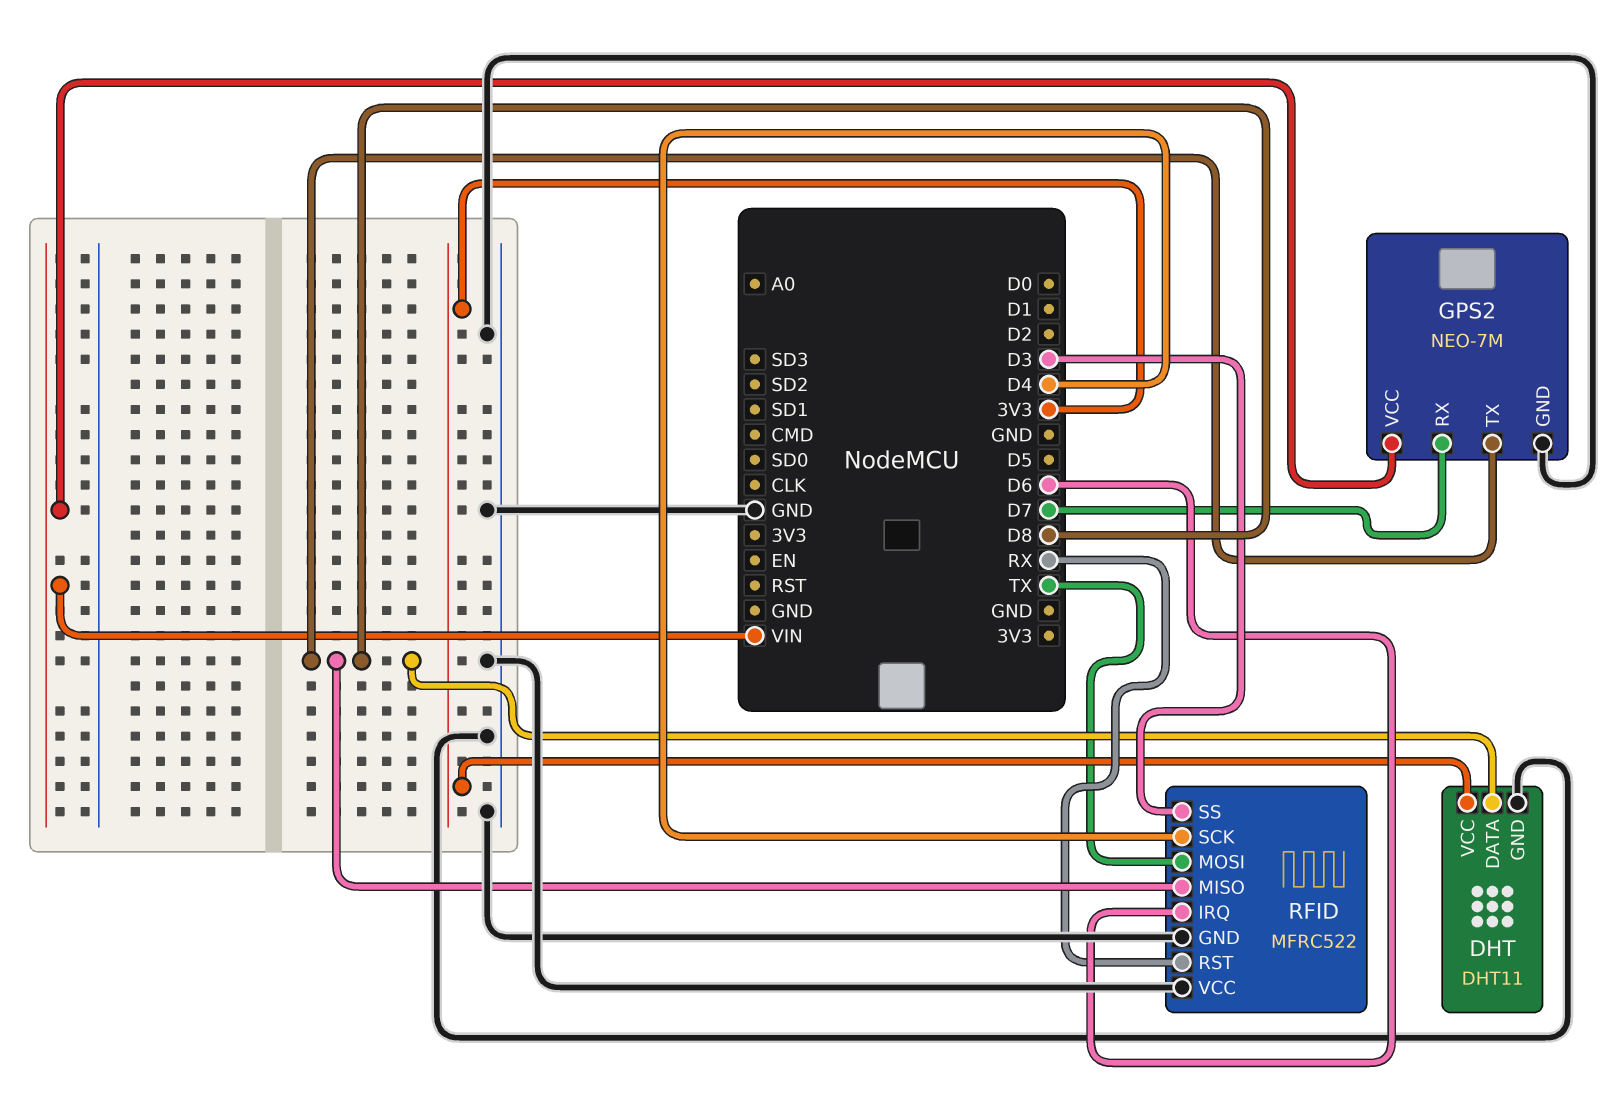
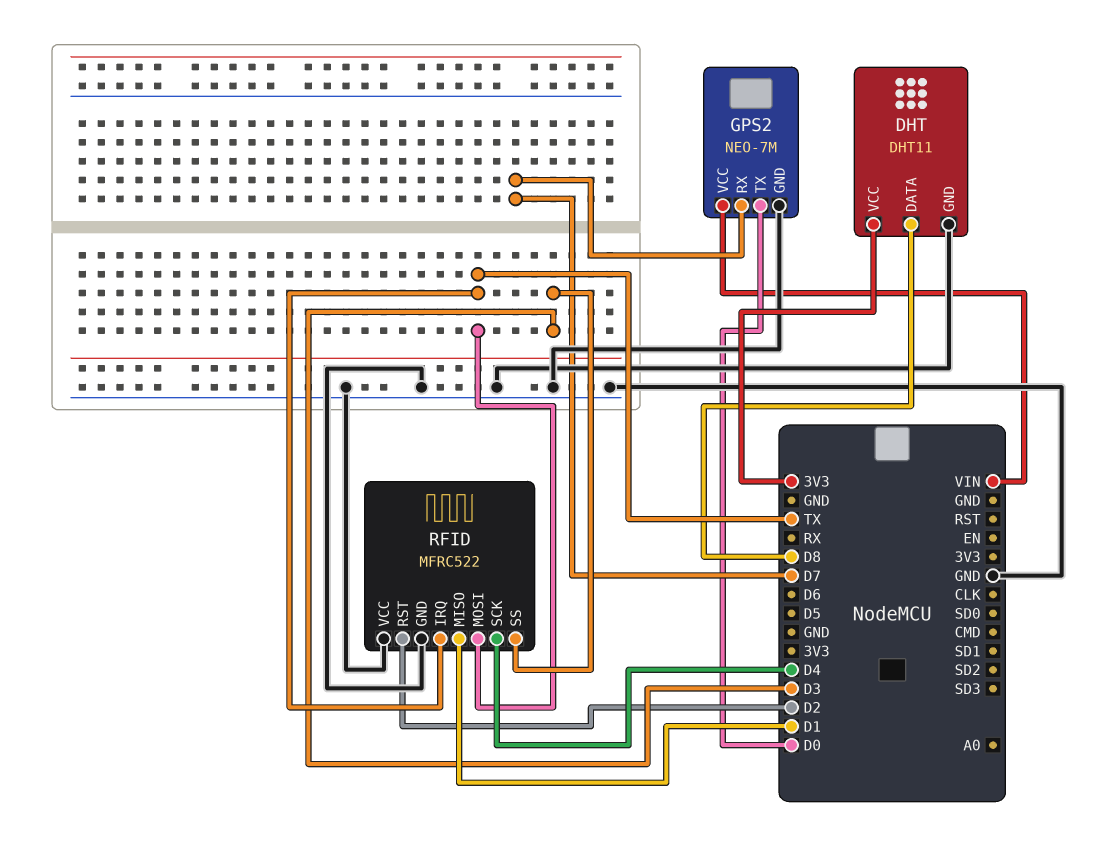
GPS2 pin TX: D8 -> D0
RFID pin IRQ: D6 -> TX
RFID pin MISO: D8 -> D1
RFID pin RST: RX -> D2

